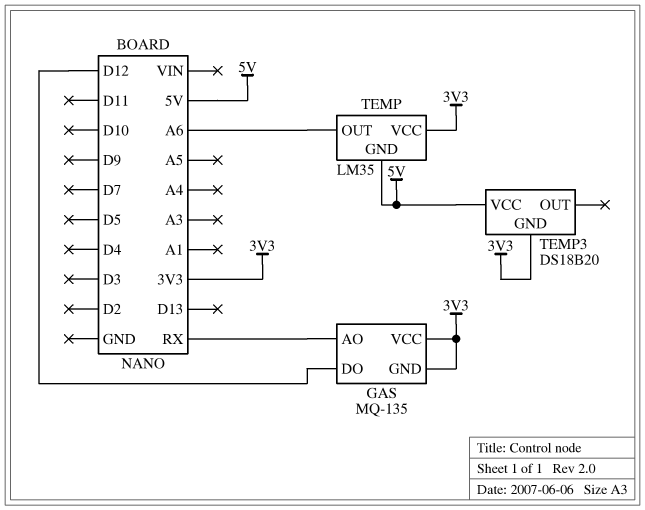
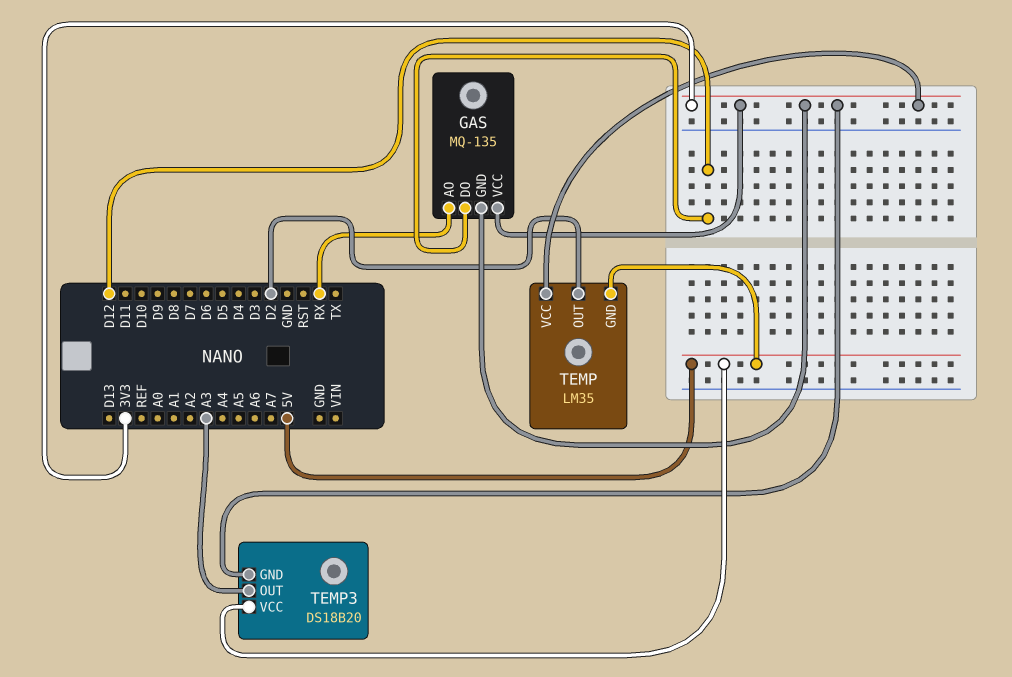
TEMP pin OUT: A6 -> D2
TEMP3 pin OUT: none -> A3

